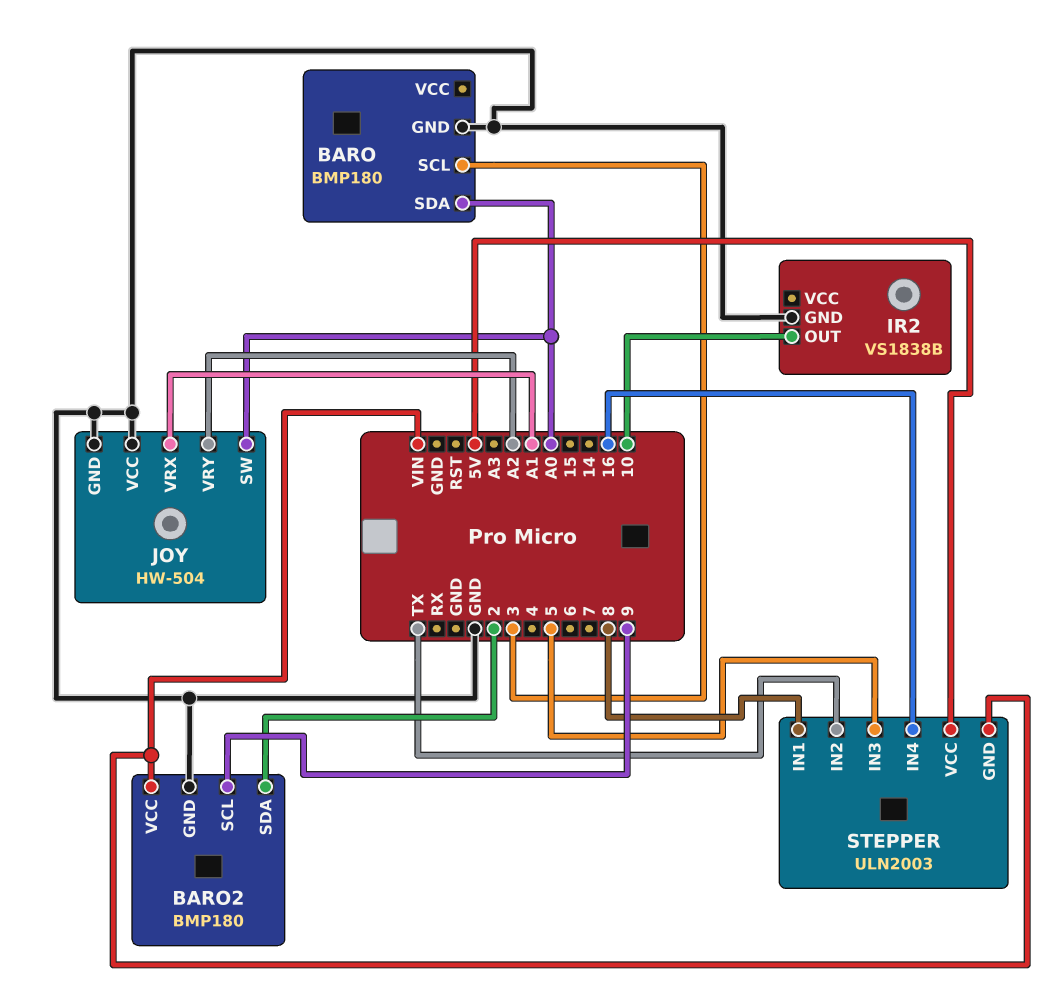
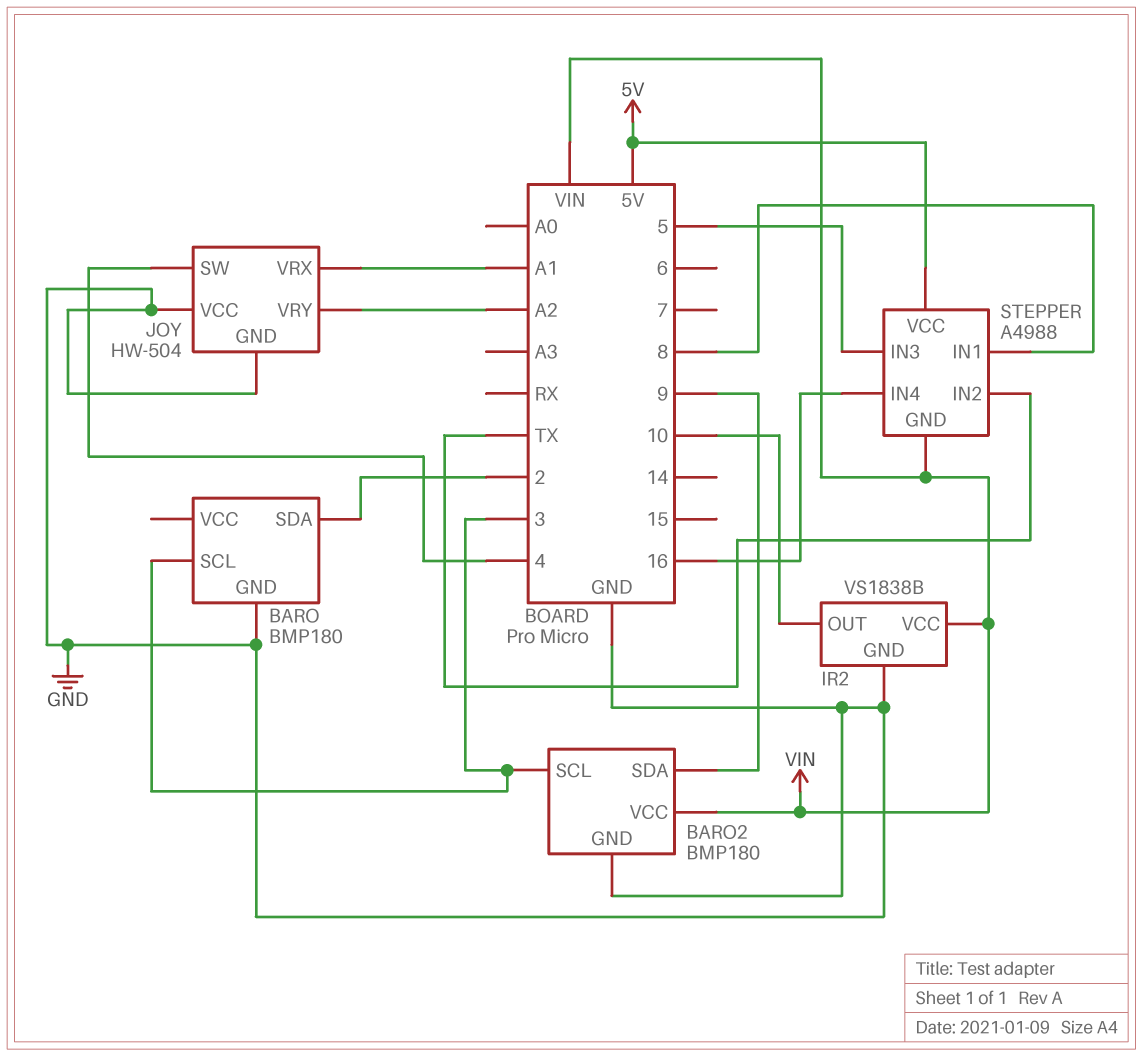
BARO pin SDA: A0 -> 2
BARO2 pin SCL: 9 -> 3
BARO2 pin SDA: 2 -> 9
IR2 pin VCC: none -> VIN
JOY pin SW: A0 -> 4
STEPPER: ULN2003 -> A4988

